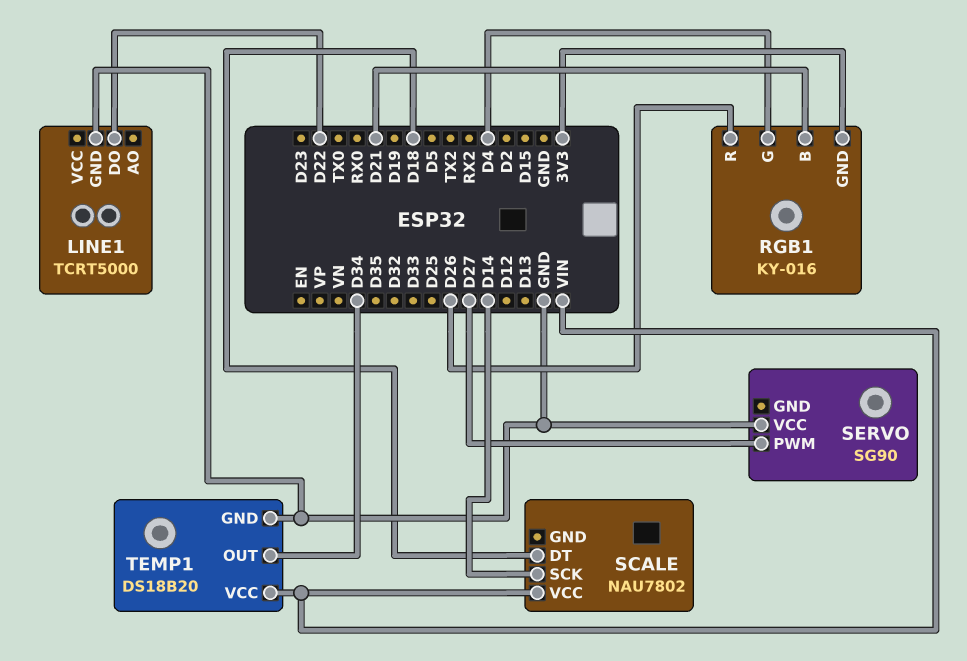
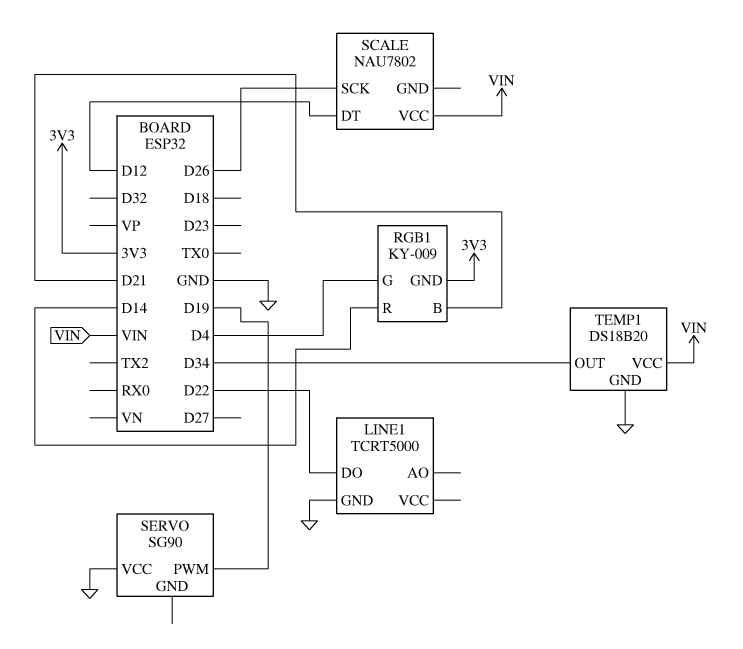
RGB1: KY-016 -> KY-009
RGB1 pin R: D26 -> D14
SCALE pin DT: D18 -> D12
SCALE pin SCK: D14 -> D26
SERVO pin PWM: D27 -> D19

